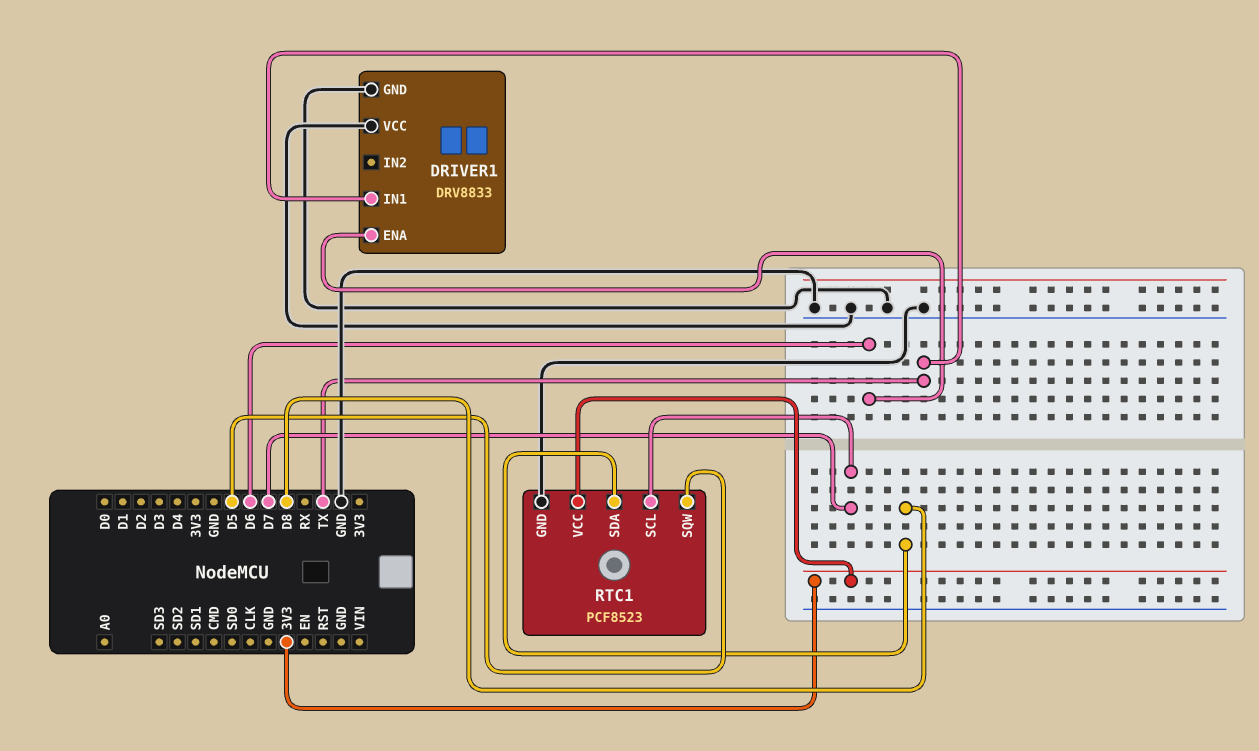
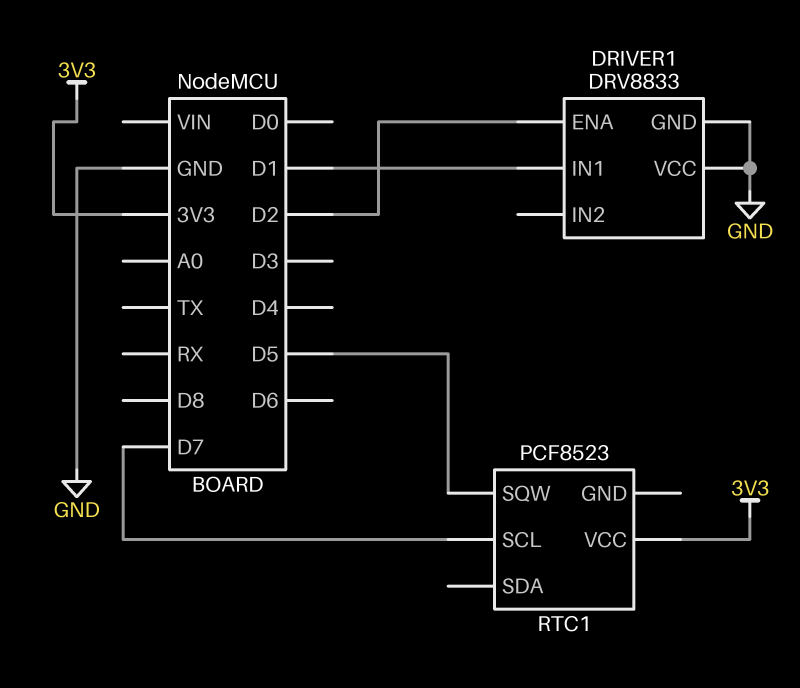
DRIVER1 pin ENA: D6 -> D2
DRIVER1 pin IN1: TX -> D1
RTC1 pin GND: GND -> none
RTC1 pin SDA: D8 -> none

